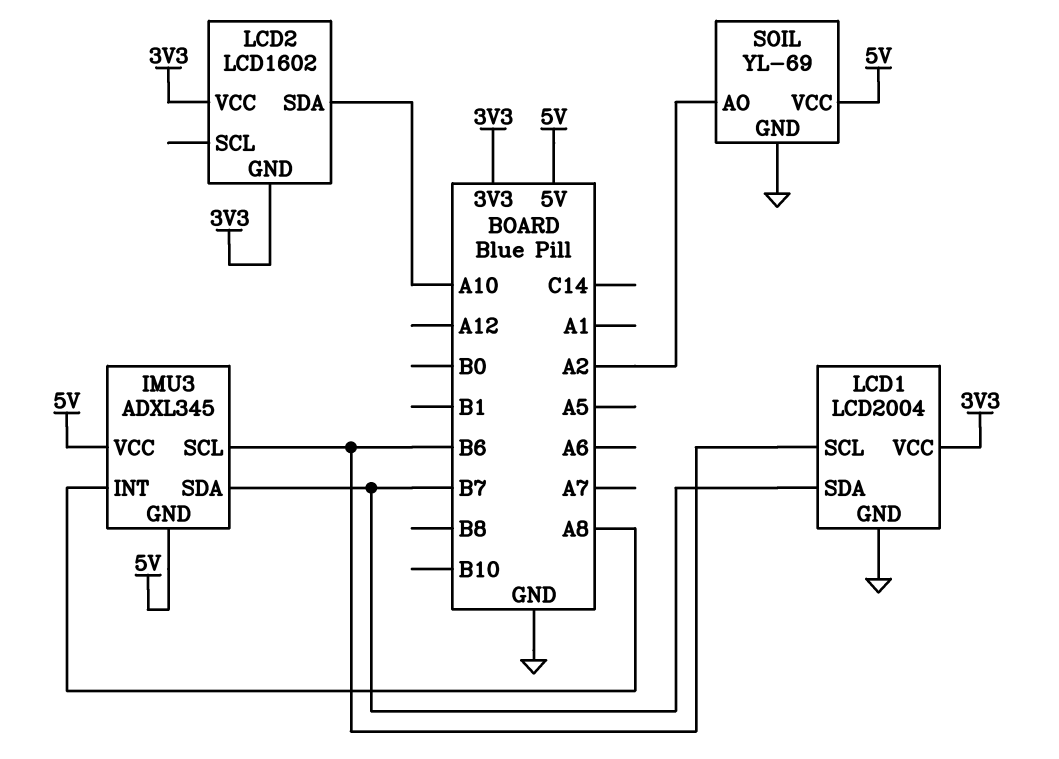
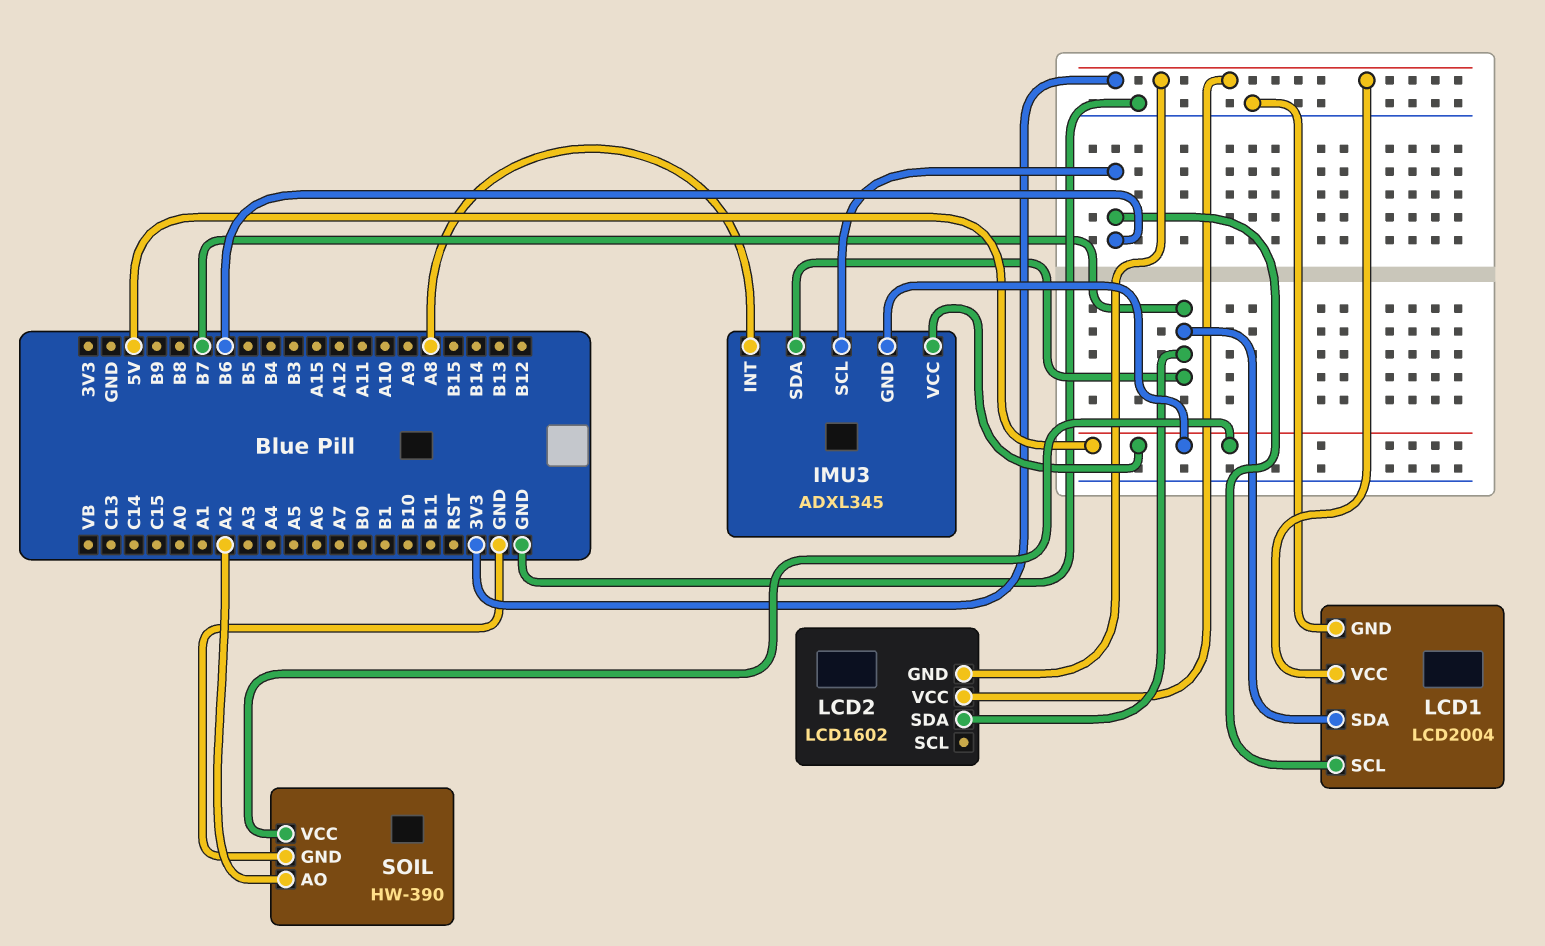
LCD2 pin SDA: A10 -> B7
SOIL: YL-69 -> HW-390

